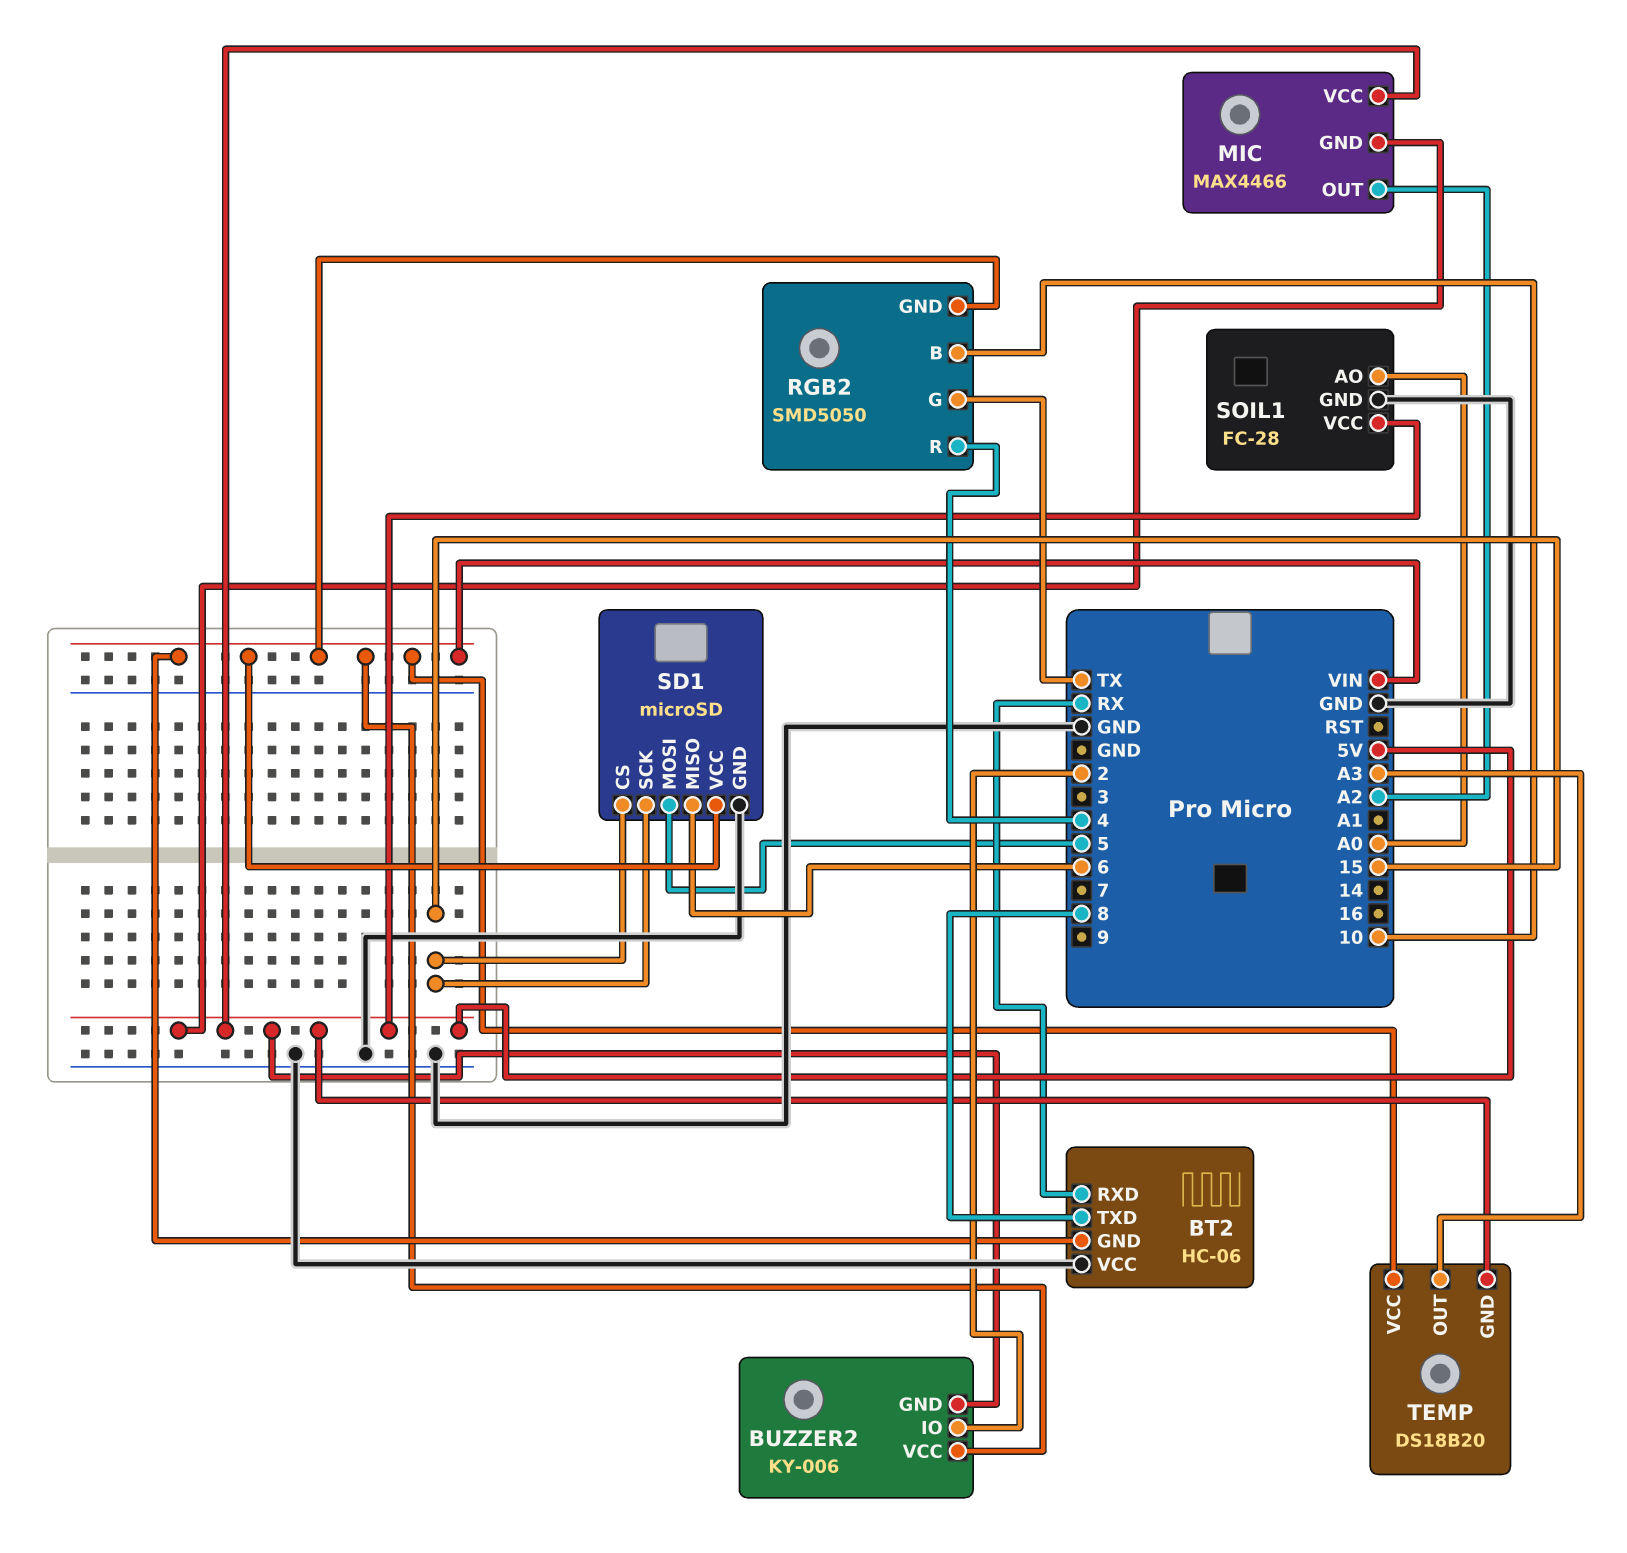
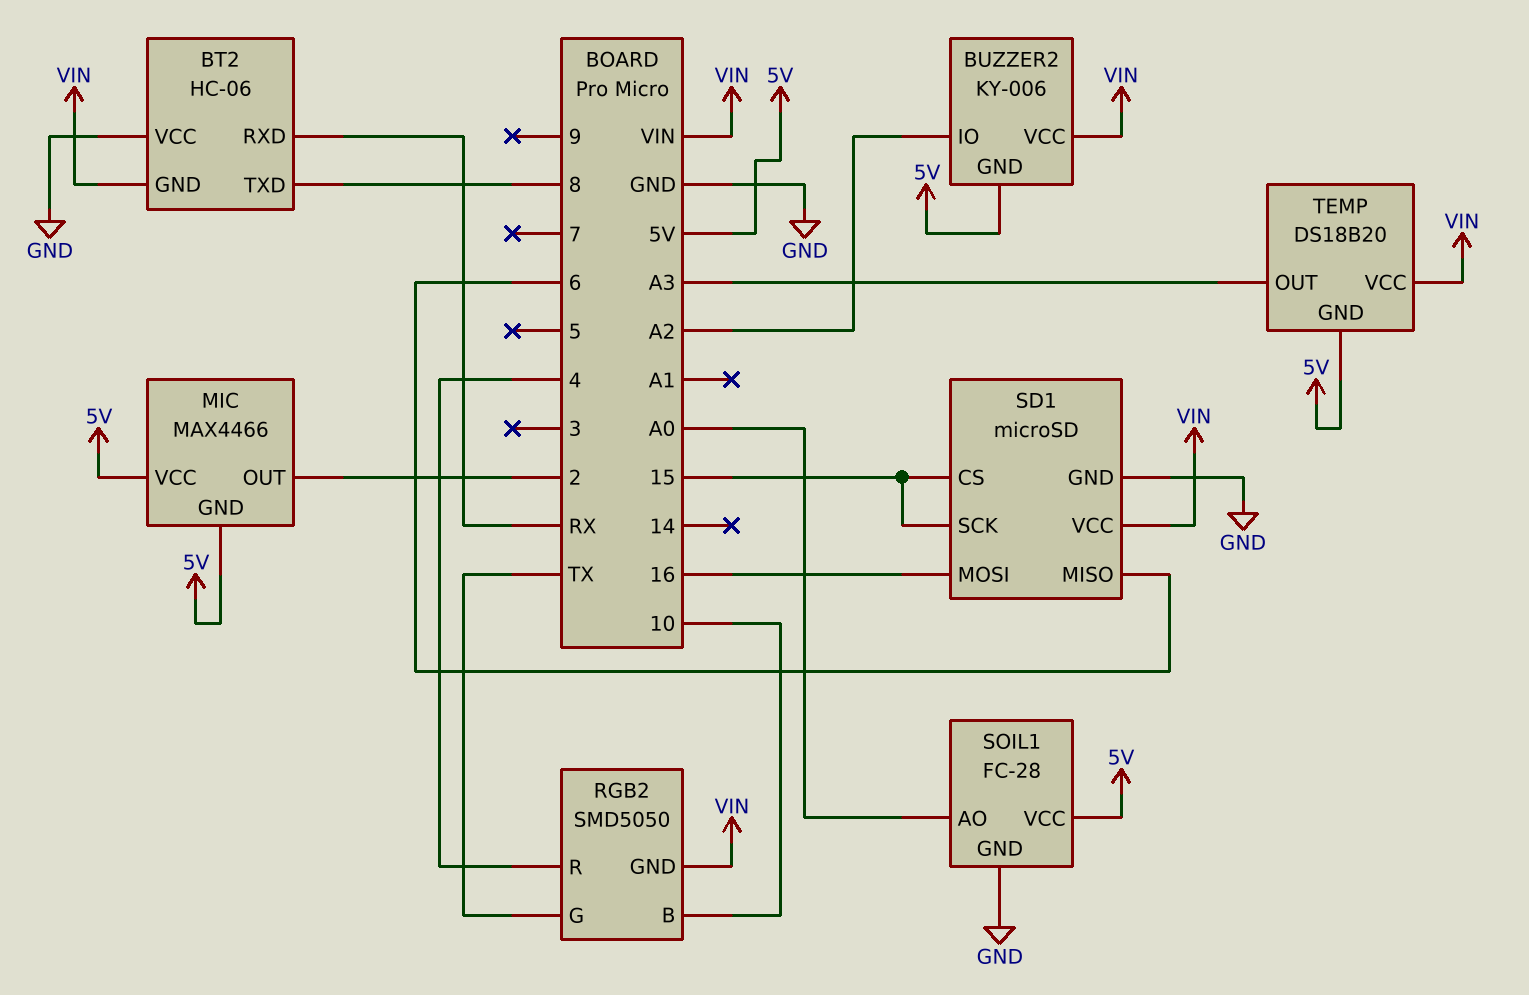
BUZZER2 pin IO: 2 -> A2
MIC pin OUT: A2 -> 2
SD1 pin MOSI: 5 -> 16

